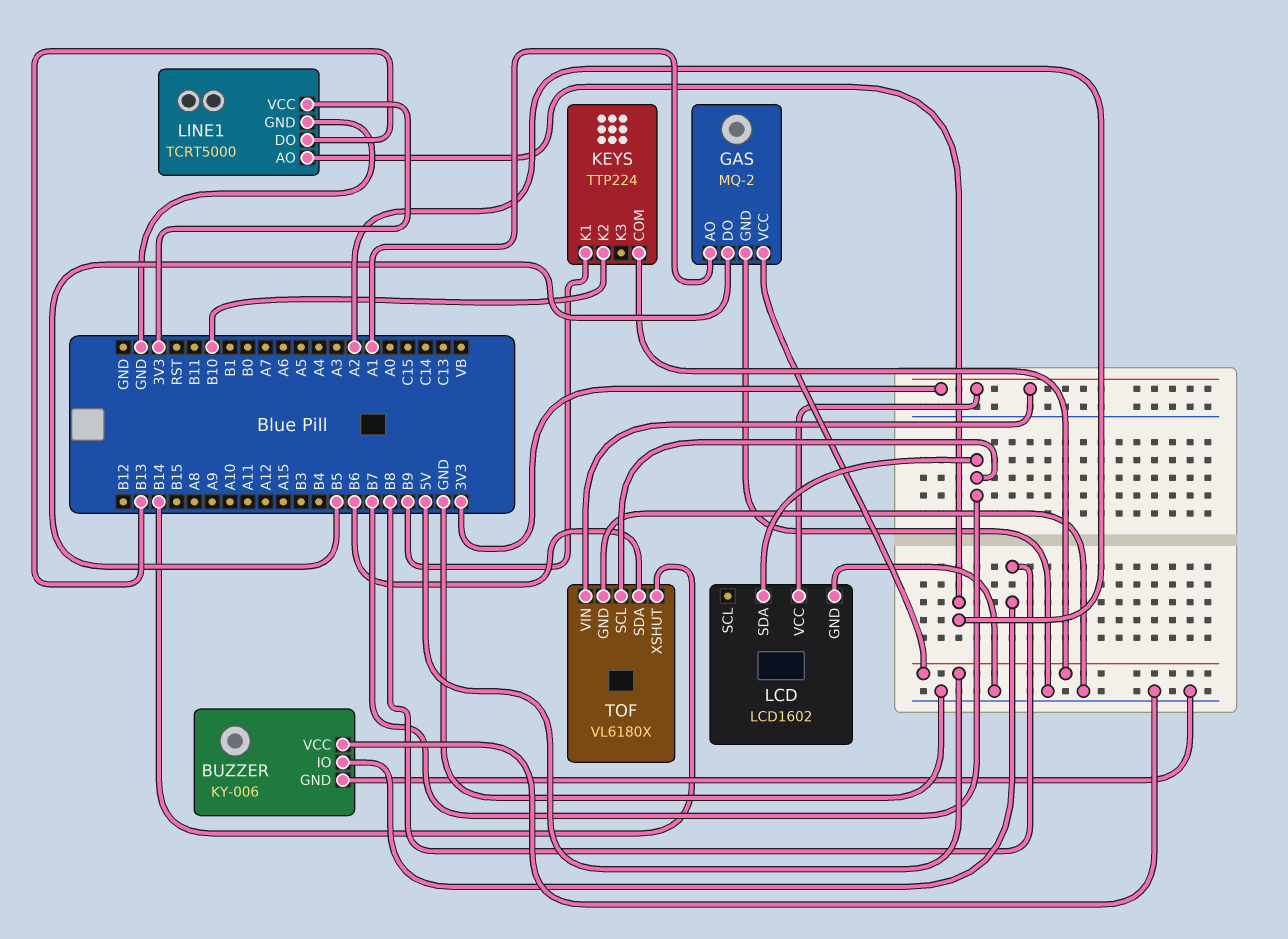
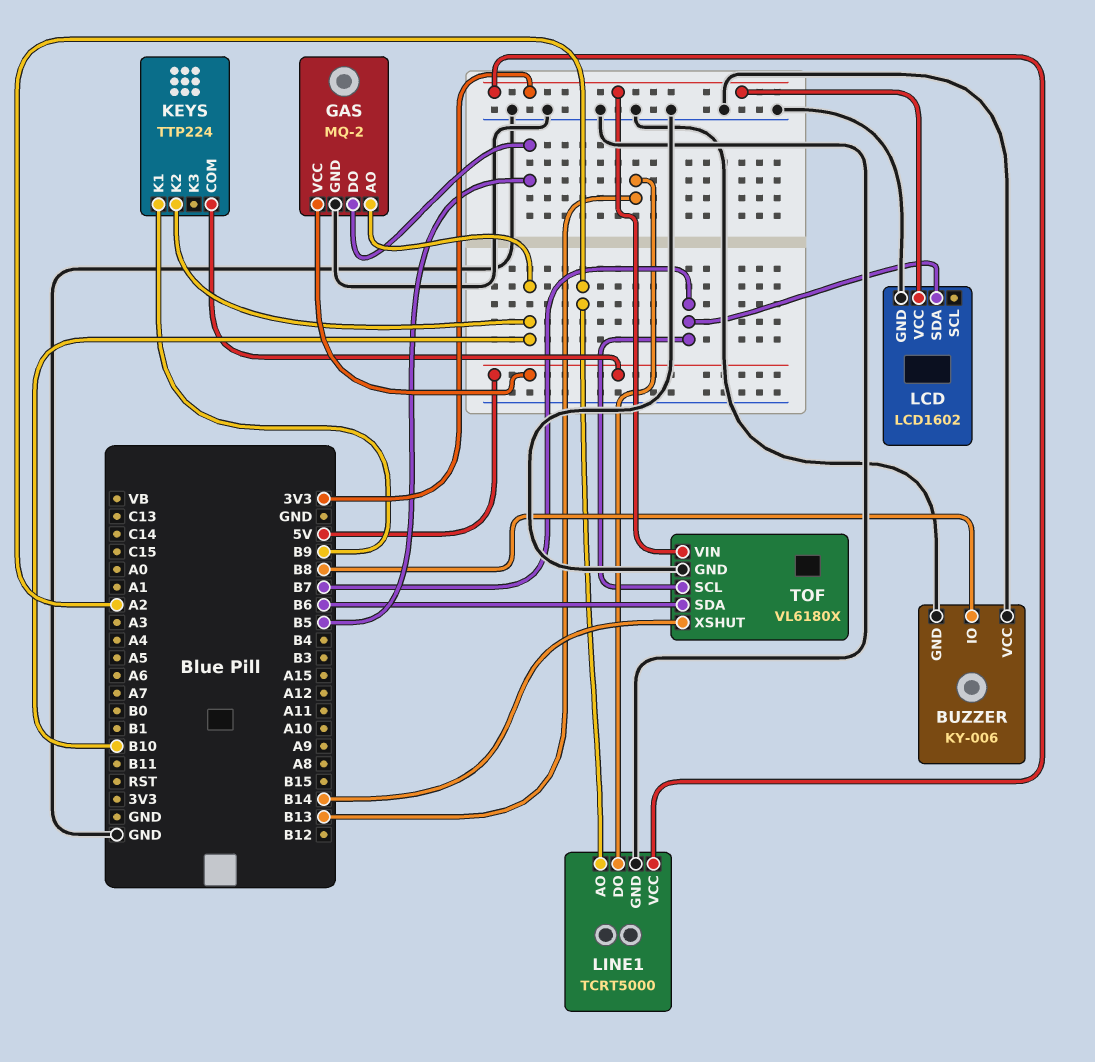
GAS pin AO: A1 -> B10

